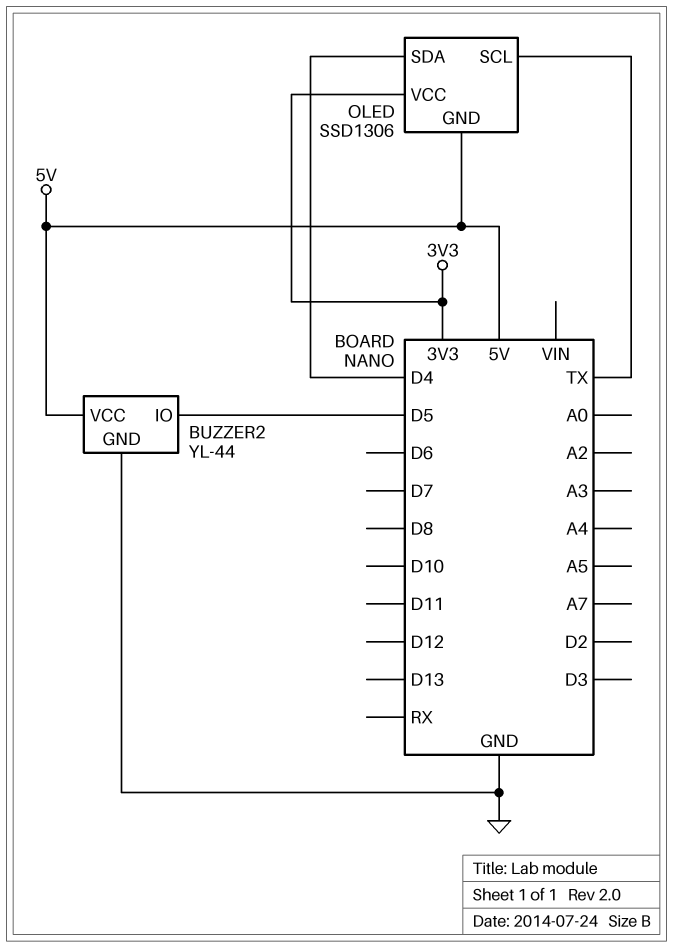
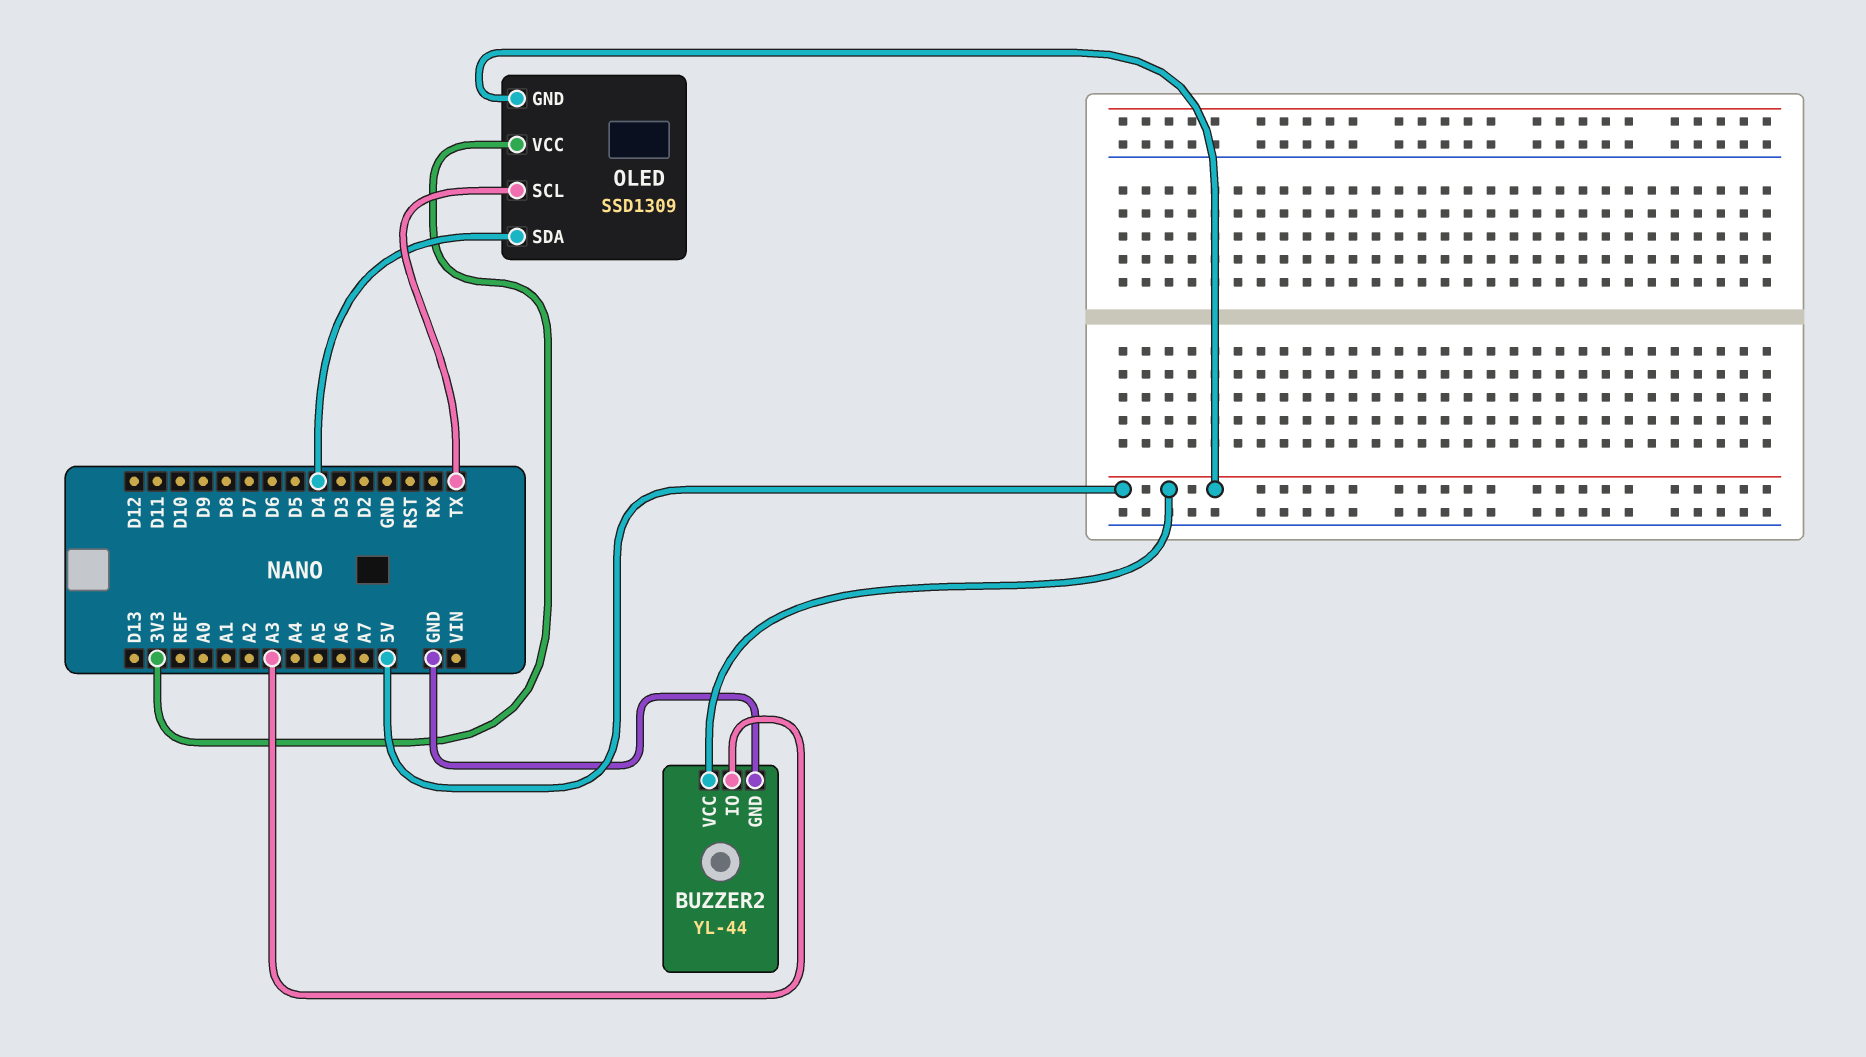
BUZZER2 pin IO: D5 -> A3
OLED: SSD1306 -> SSD1309

